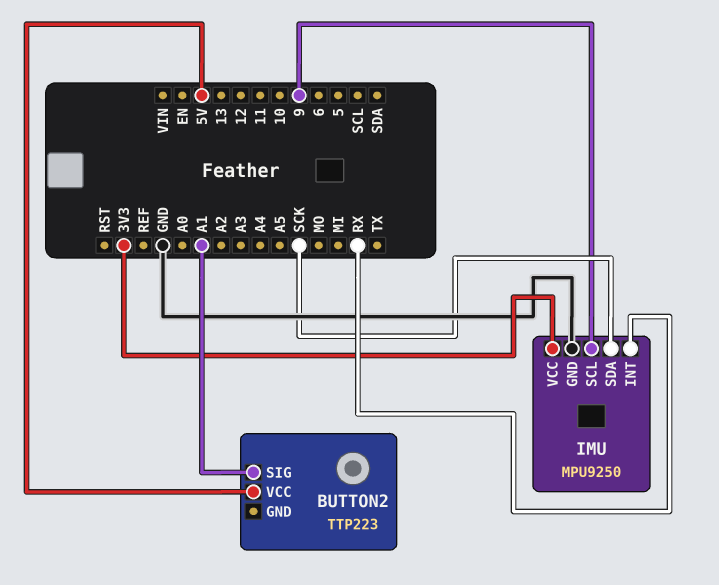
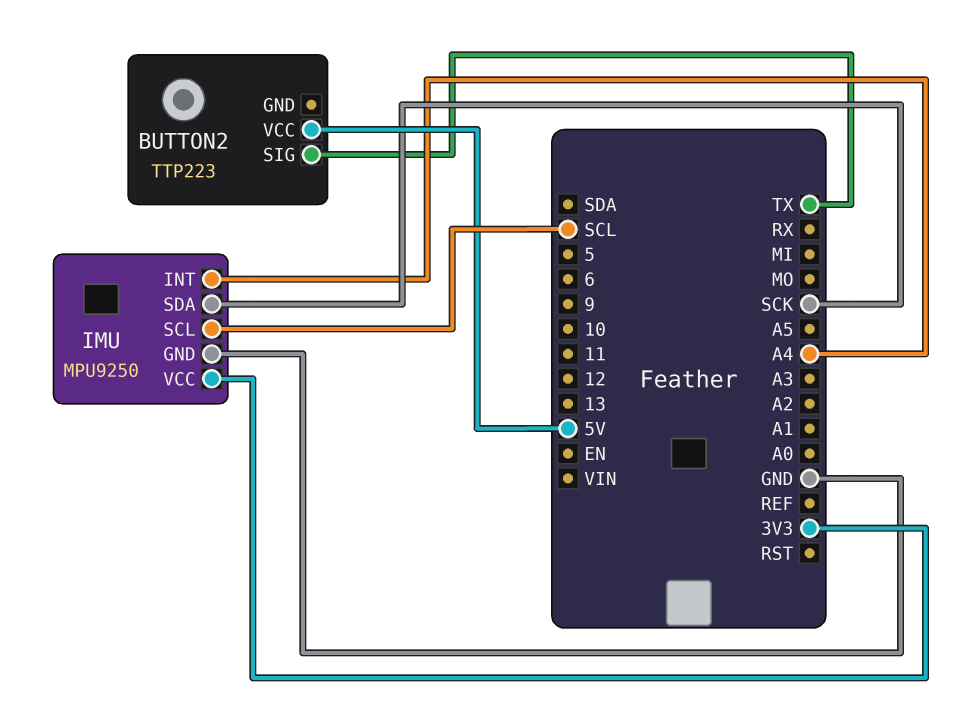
BUTTON2 pin SIG: A1 -> TX
IMU pin INT: RX -> A4
IMU pin SCL: 9 -> SCL

